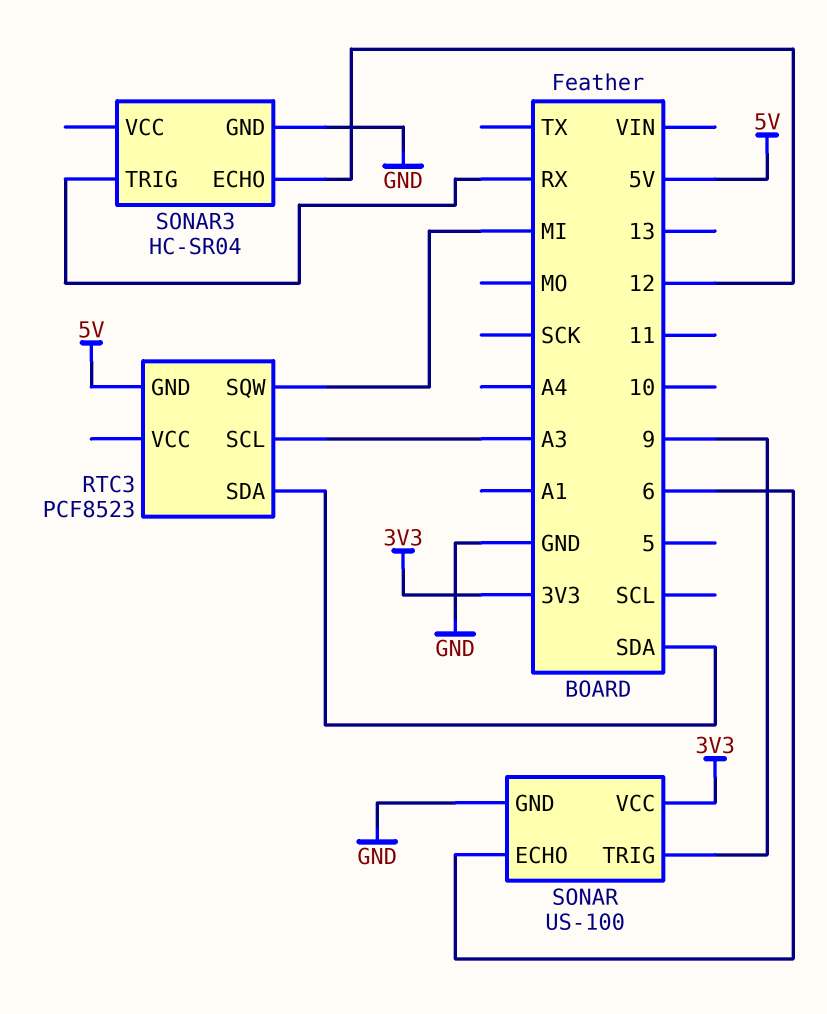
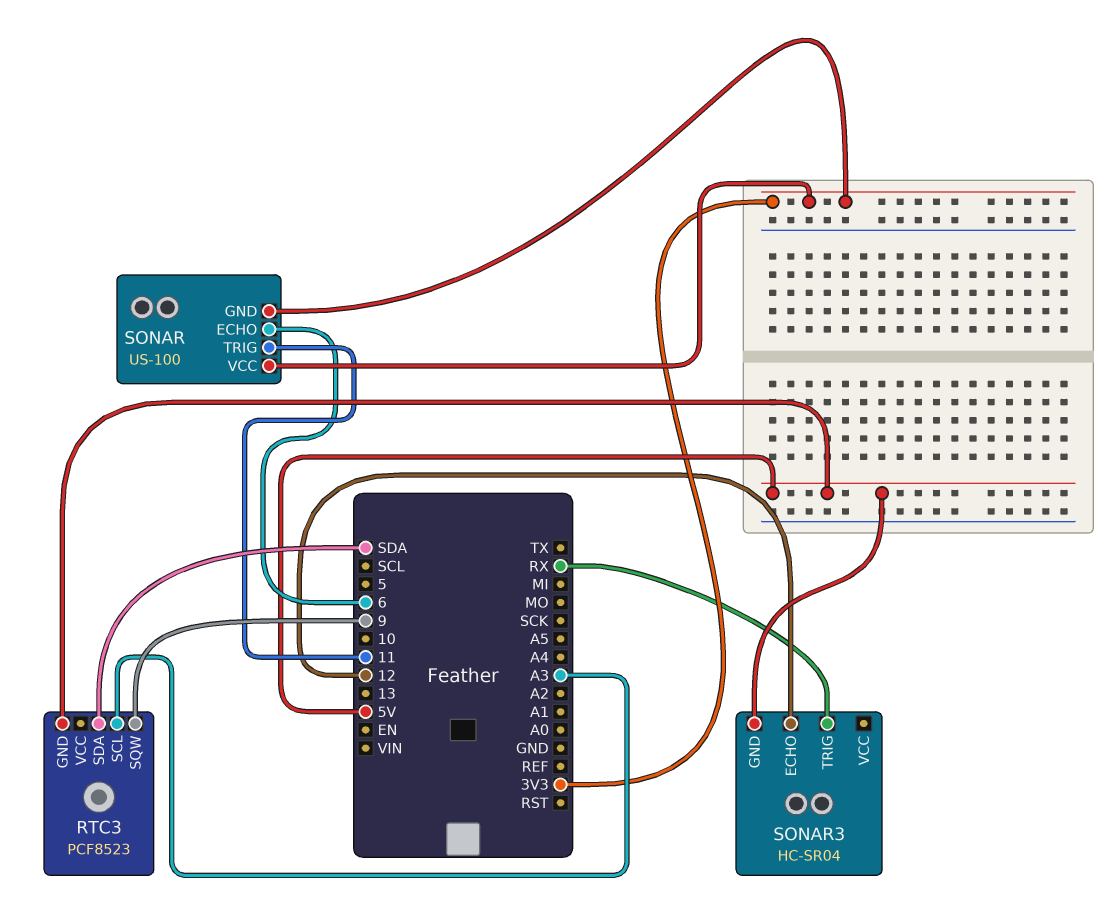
RTC3 pin SQW: MI -> 9
SONAR pin GND: GND -> 3V3
SONAR pin TRIG: 9 -> 11
SONAR3 pin GND: GND -> 5V

